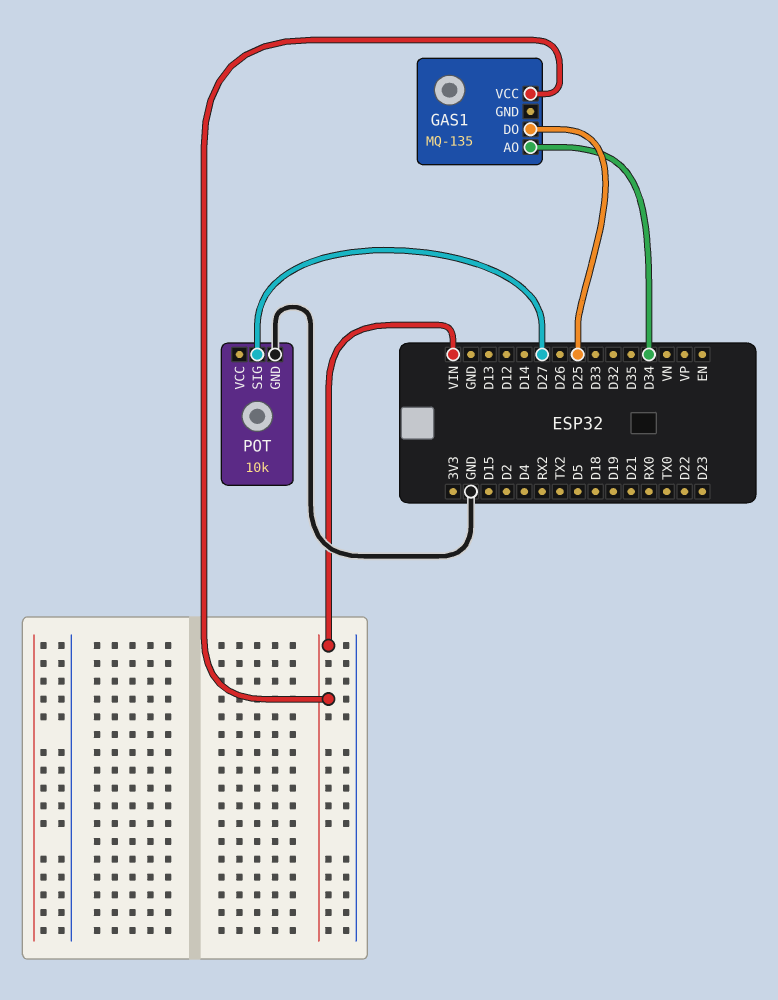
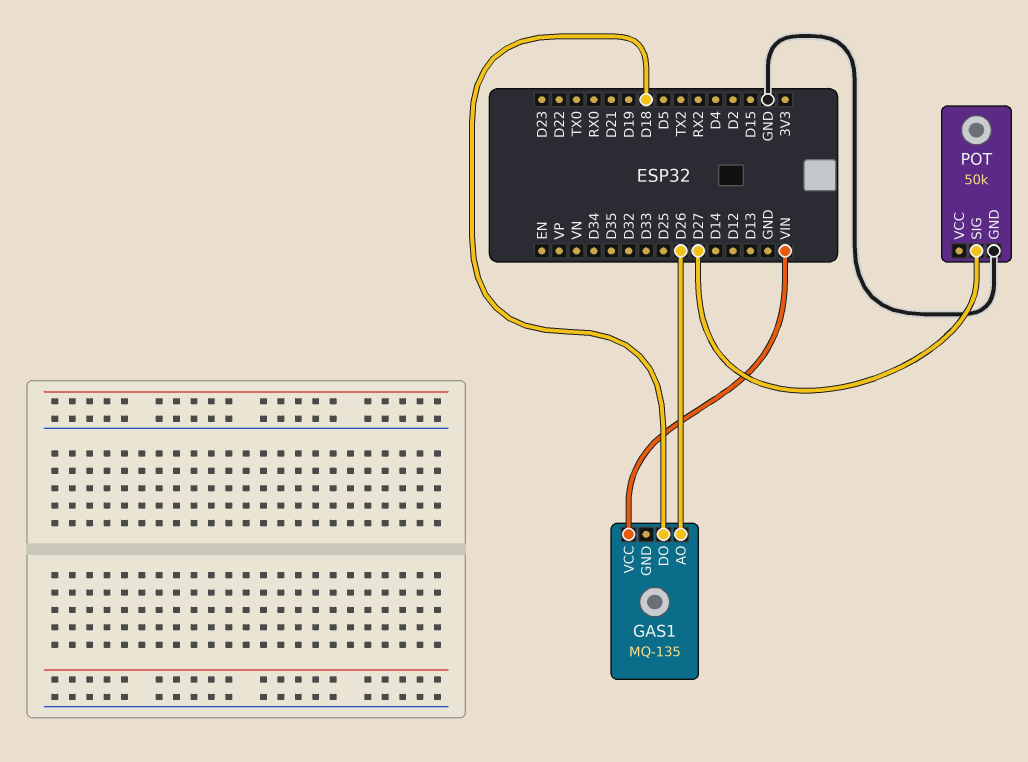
GAS1 pin AO: D34 -> D26
GAS1 pin DO: D25 -> D18
POT: 10k -> 50k

